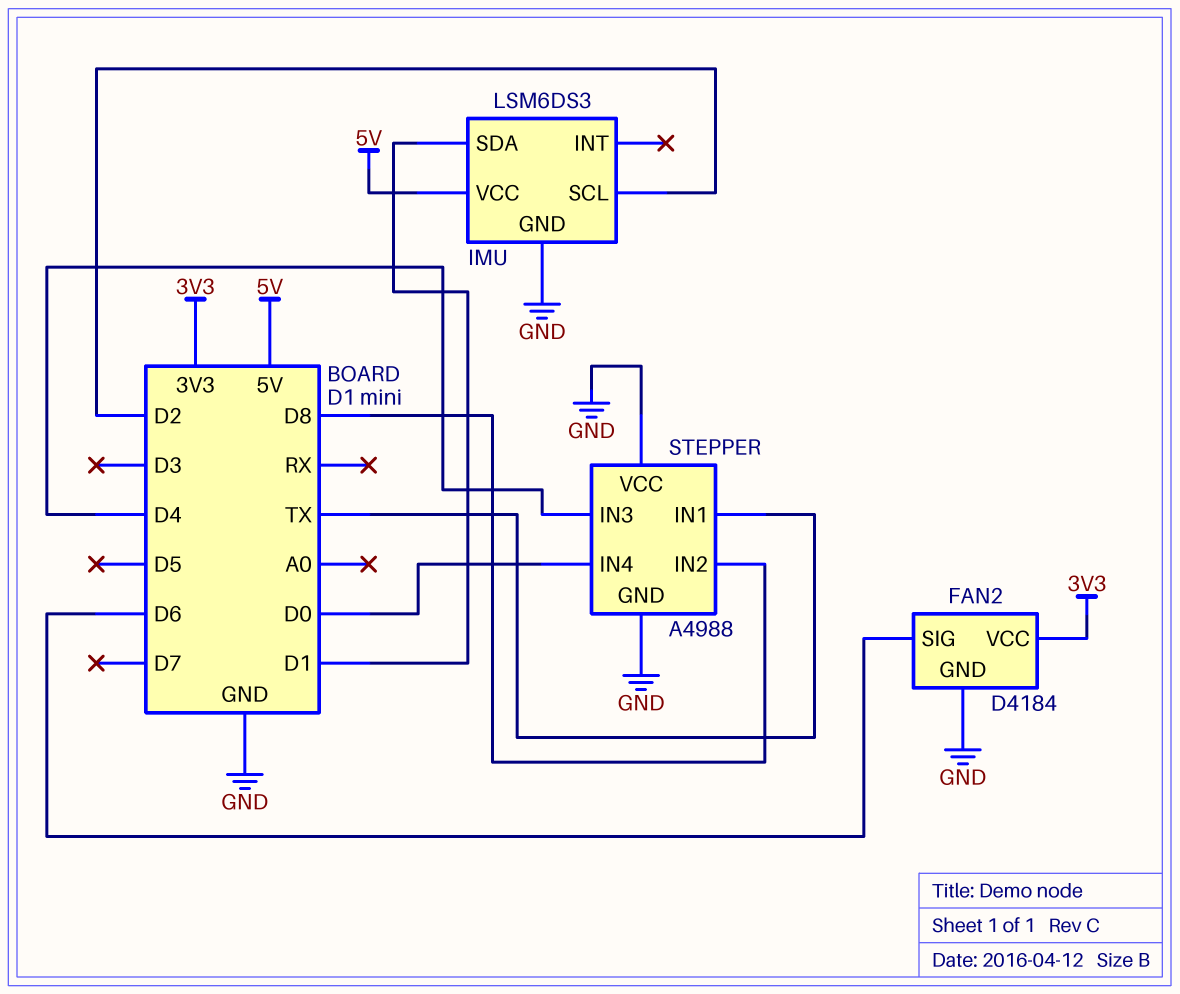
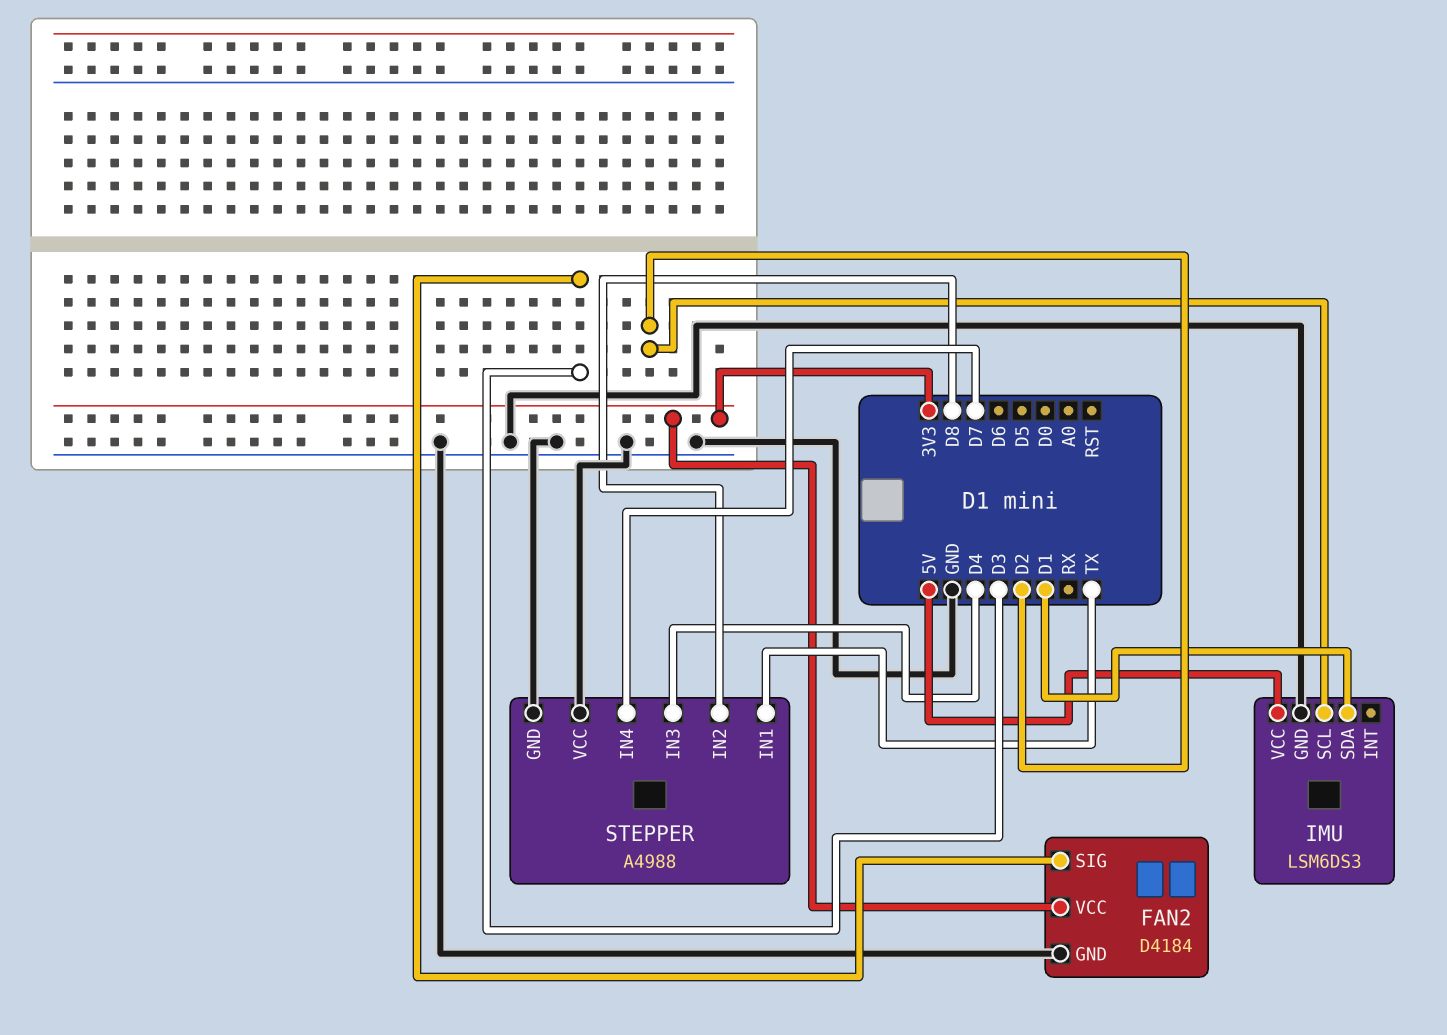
FAN2 pin SIG: D6 -> D3
STEPPER pin IN4: D0 -> D7

